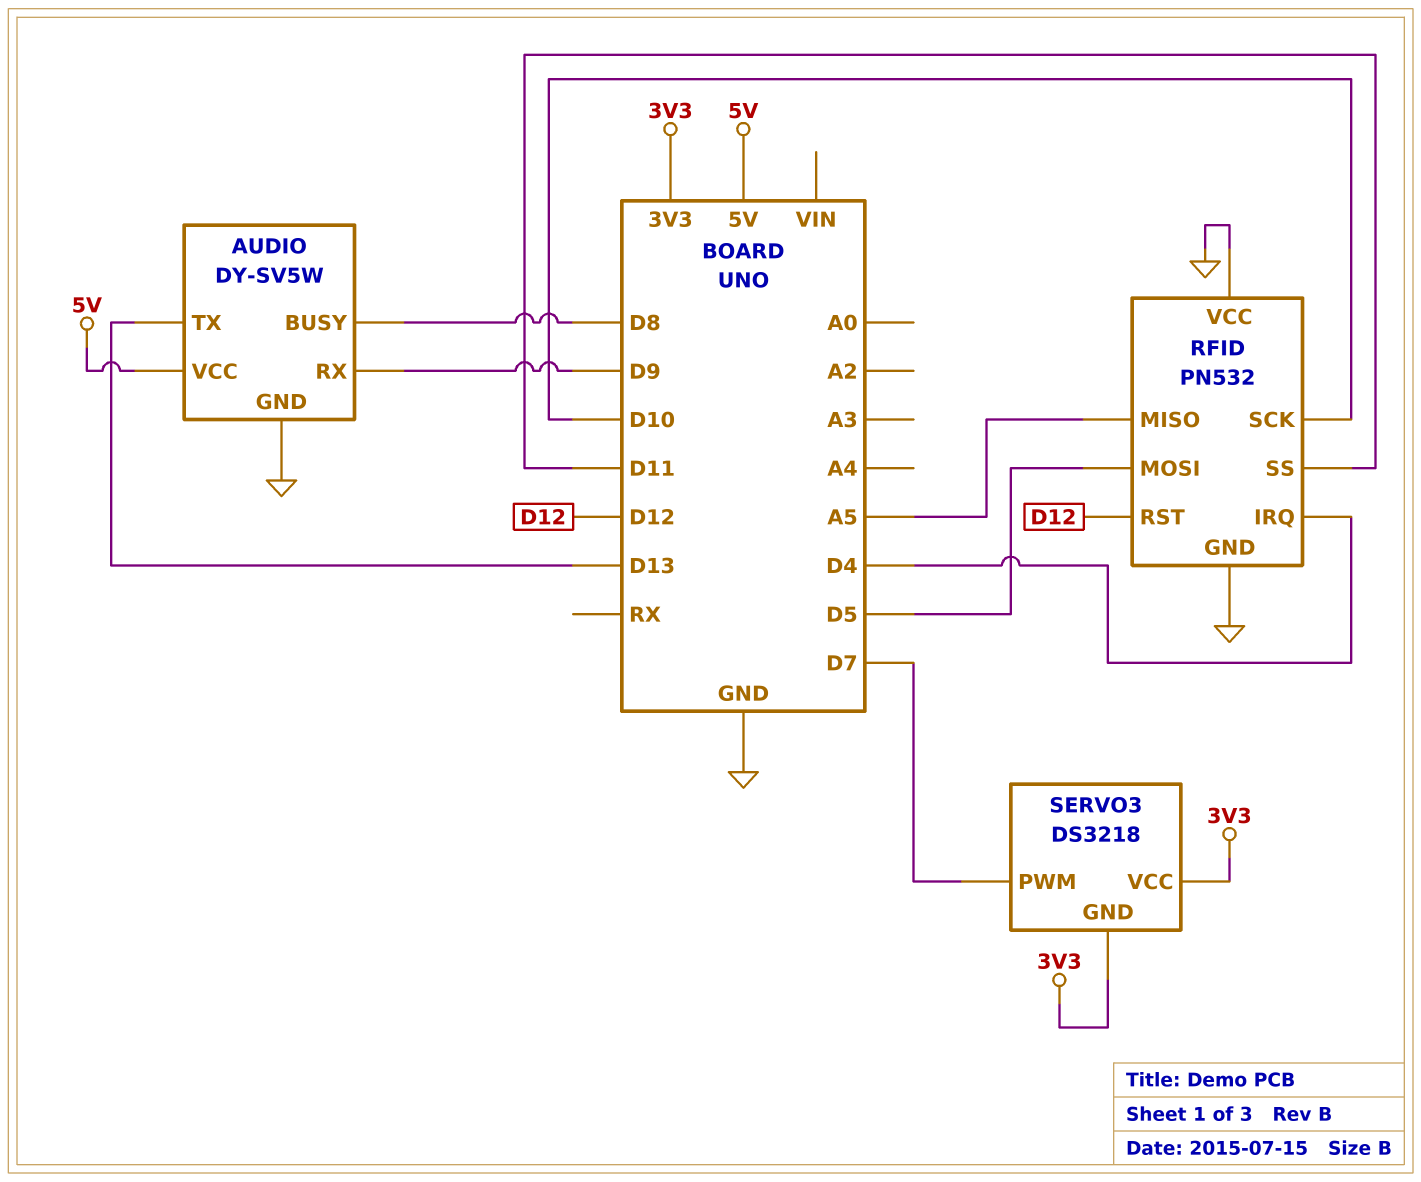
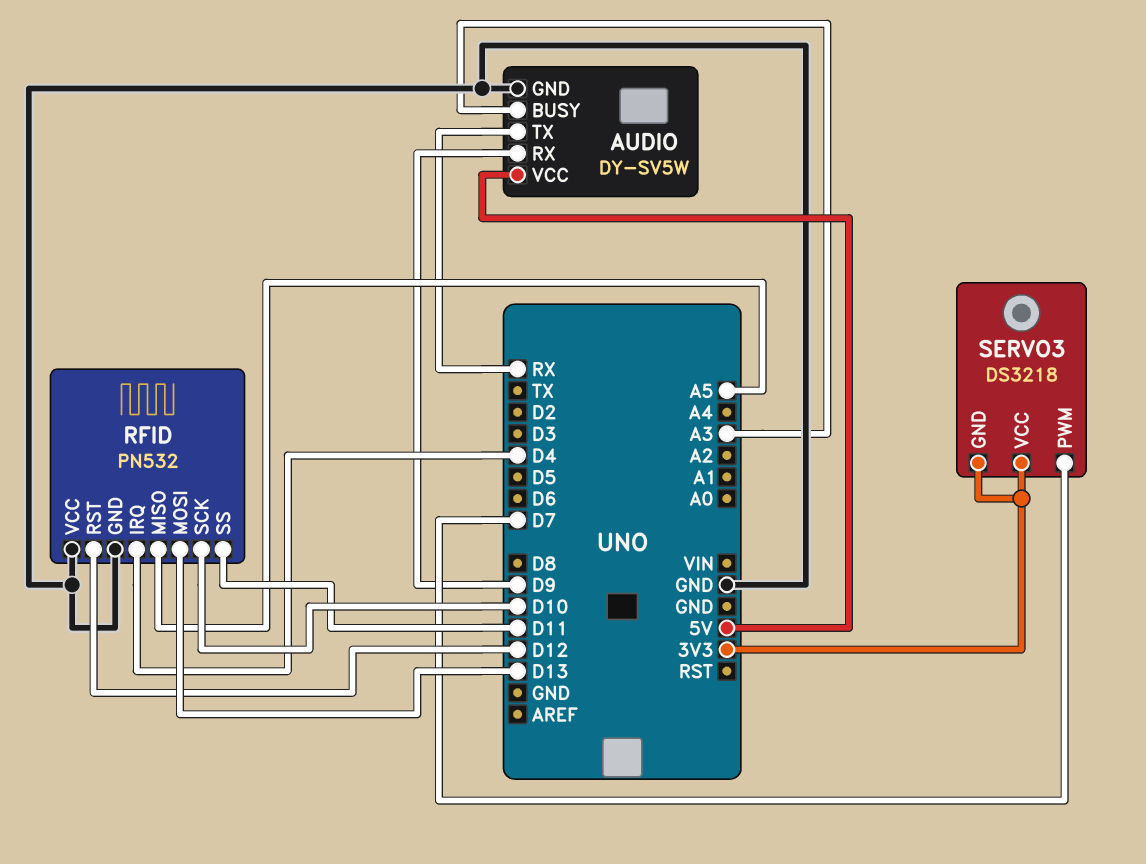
AUDIO pin BUSY: D8 -> A3
AUDIO pin TX: D13 -> RX
RFID pin MOSI: D5 -> D13

